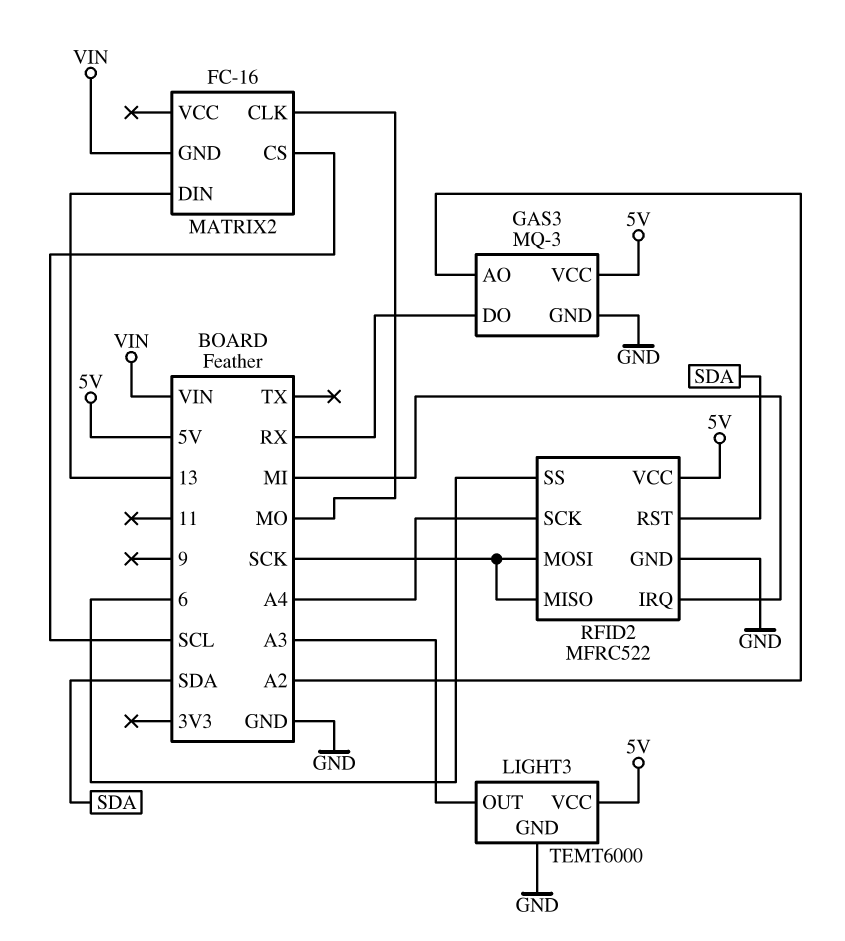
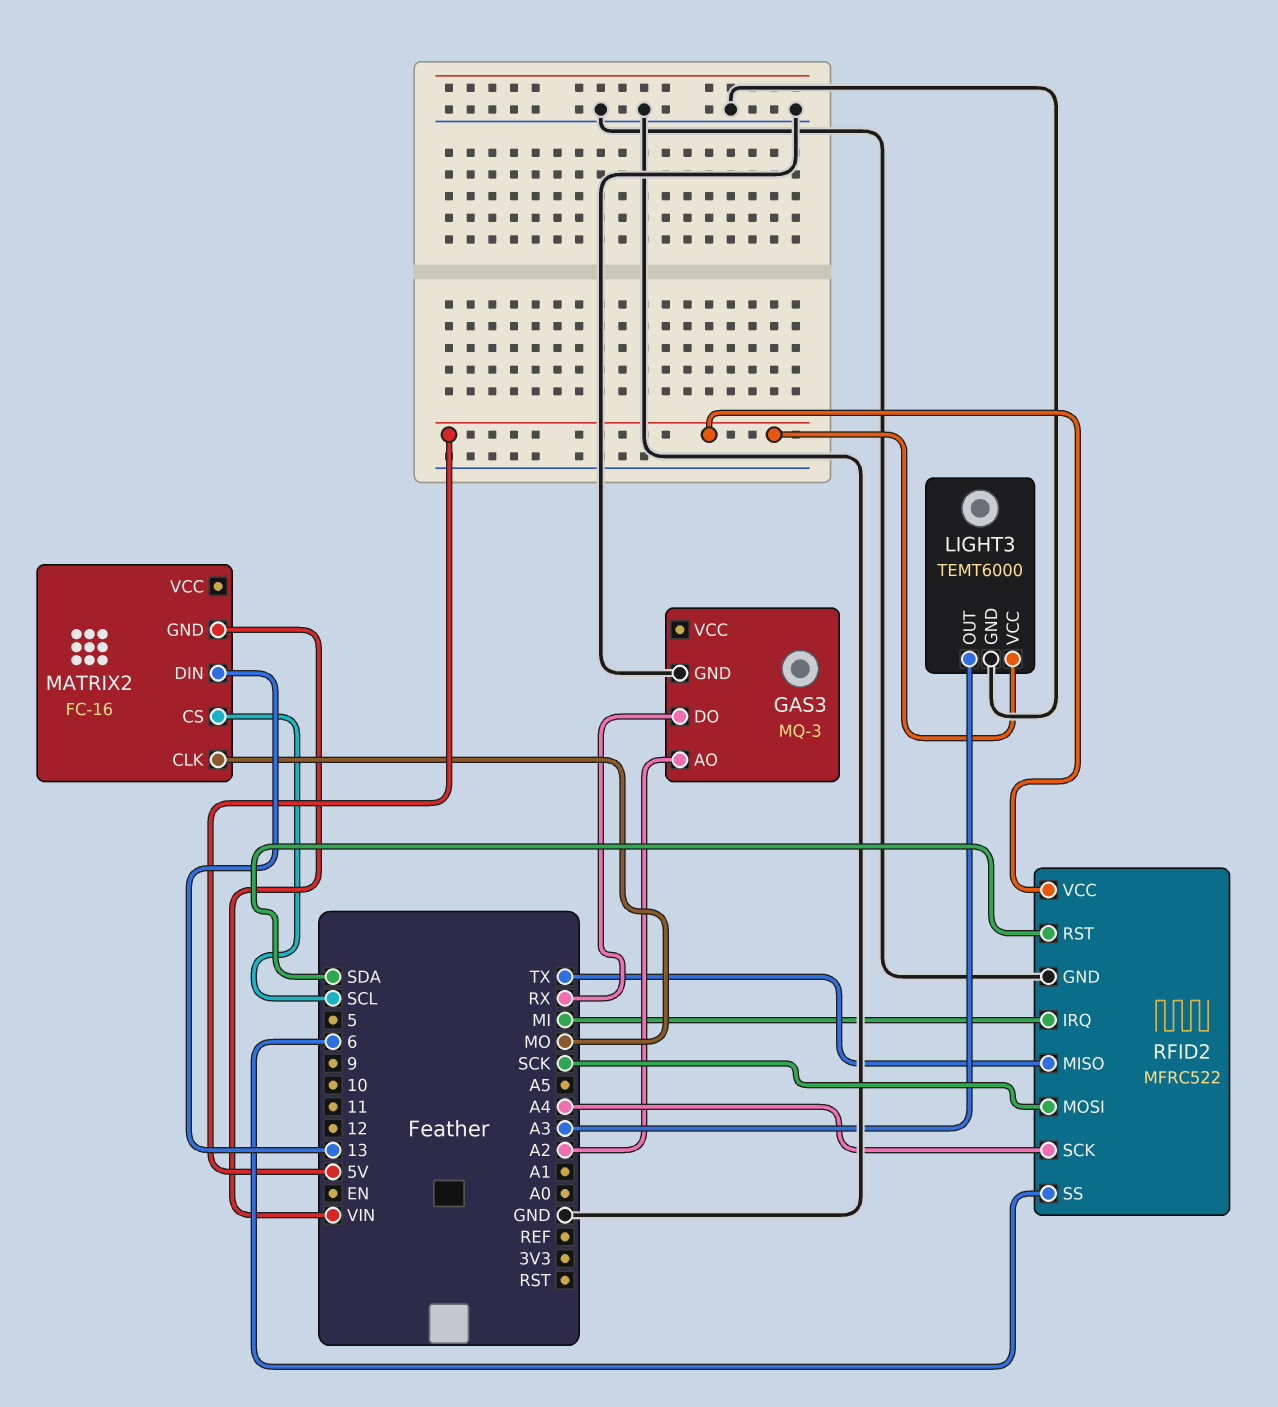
GAS3 pin VCC: 5V -> none
RFID2 pin MISO: SCK -> TX

